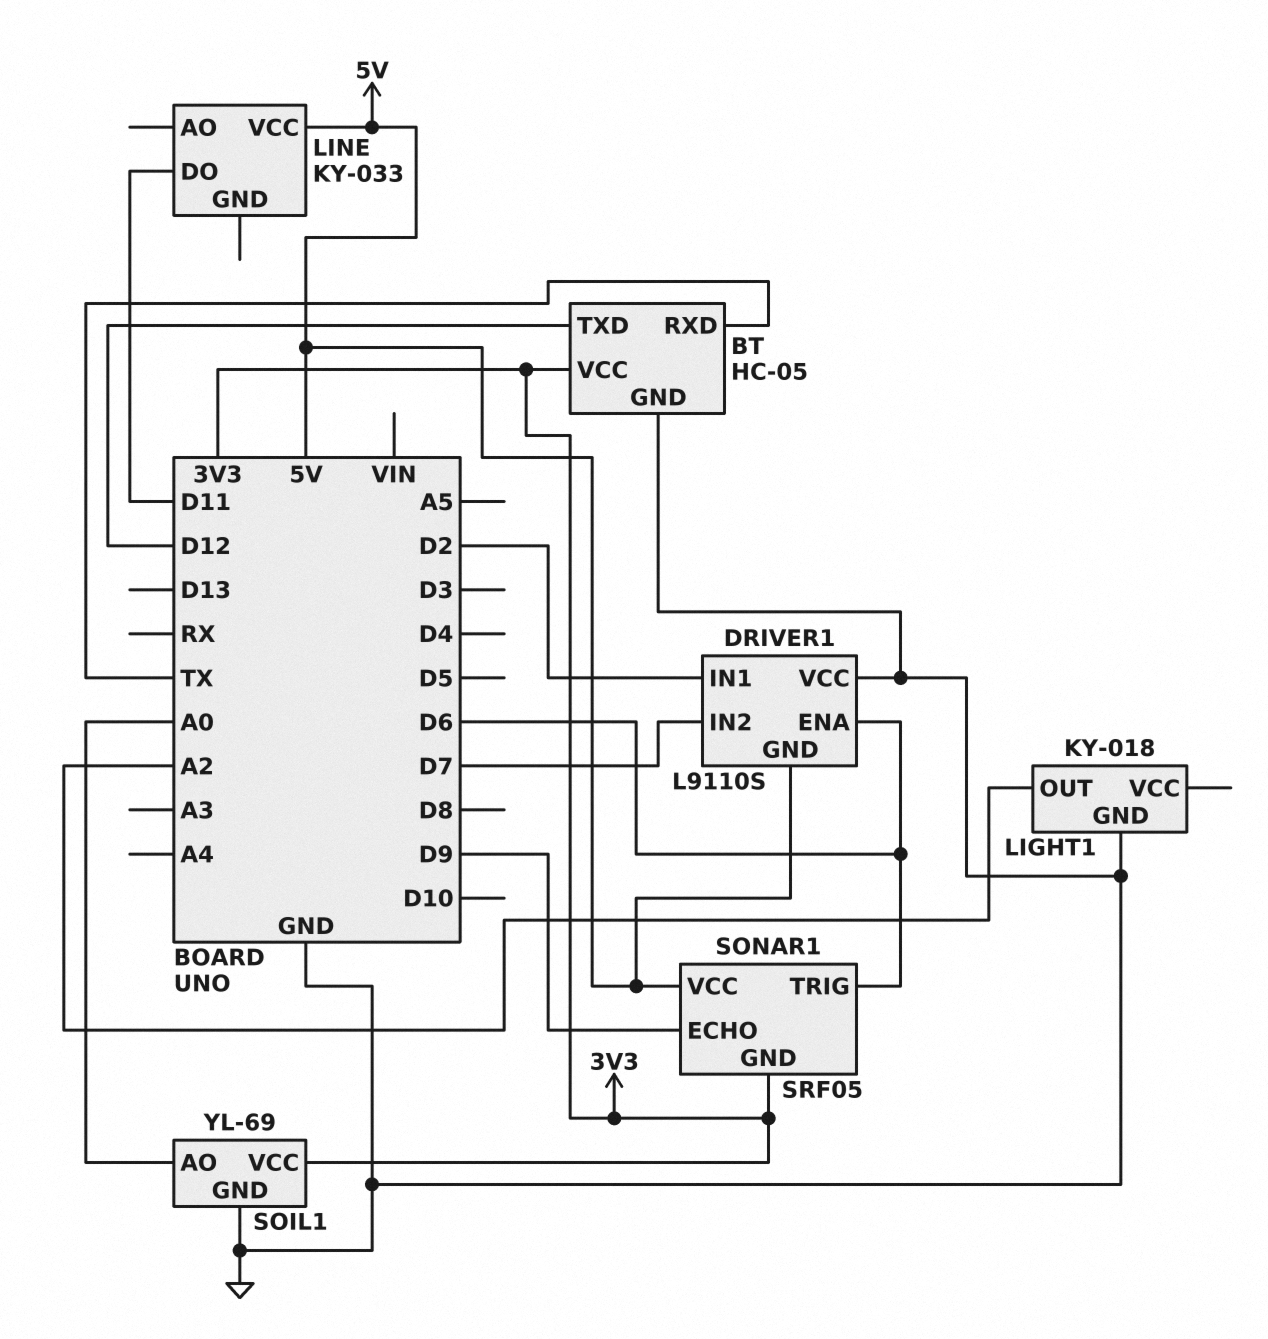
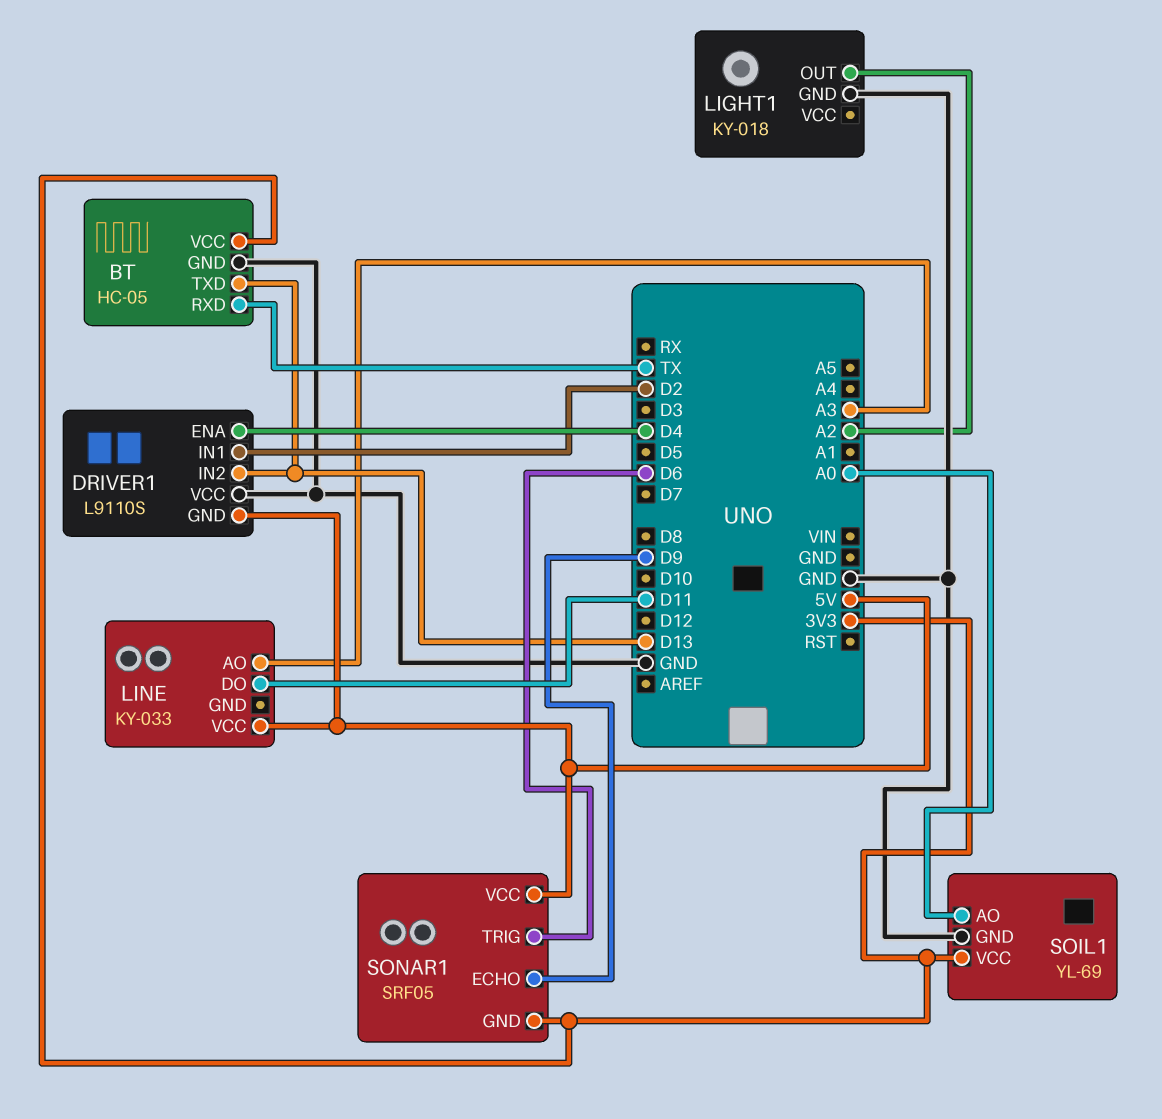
BT pin TXD: D12 -> D13
DRIVER1 pin ENA: D6 -> D4
DRIVER1 pin IN2: D7 -> D13
LINE pin AO: none -> A3

